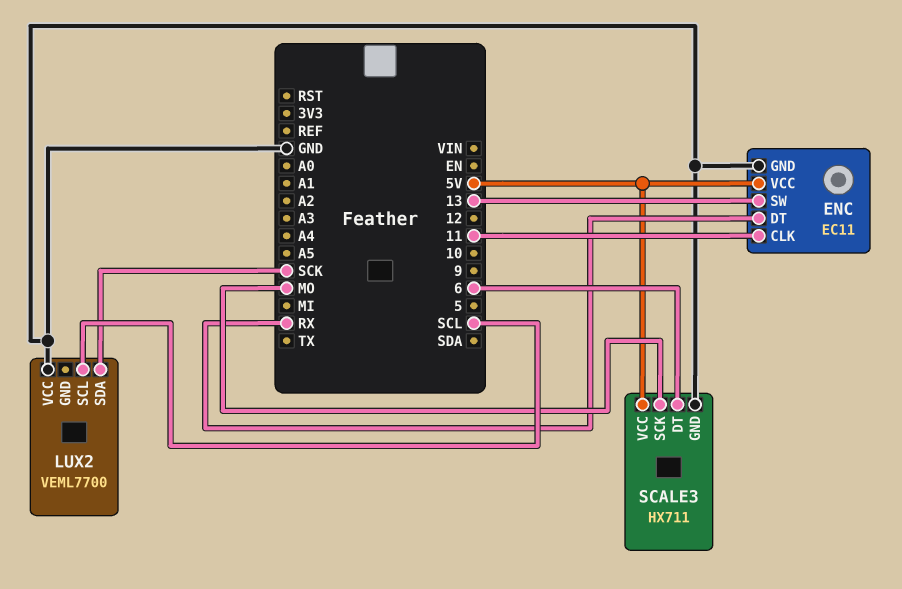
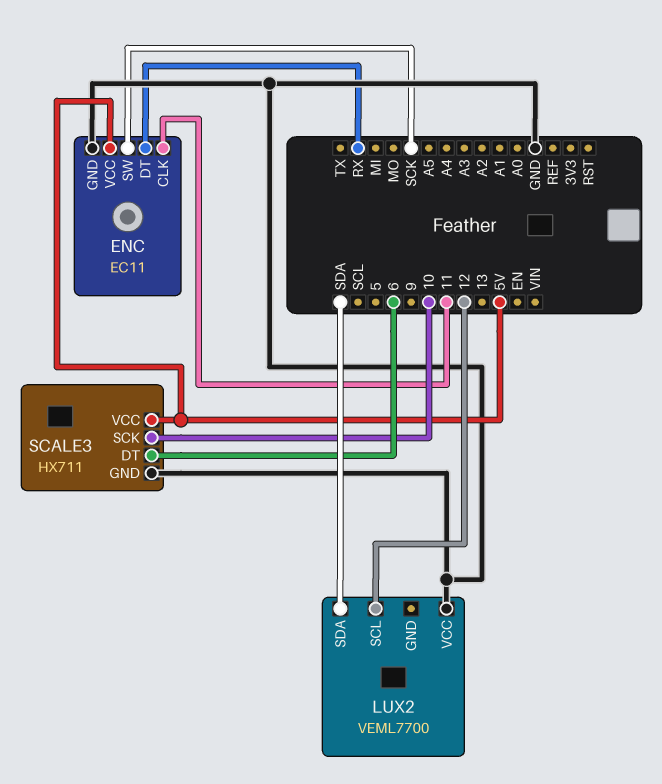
ENC pin SW: 13 -> SCK
LUX2 pin SCL: SCL -> 12
LUX2 pin SDA: SCK -> SDA
SCALE3 pin SCK: MO -> 10

